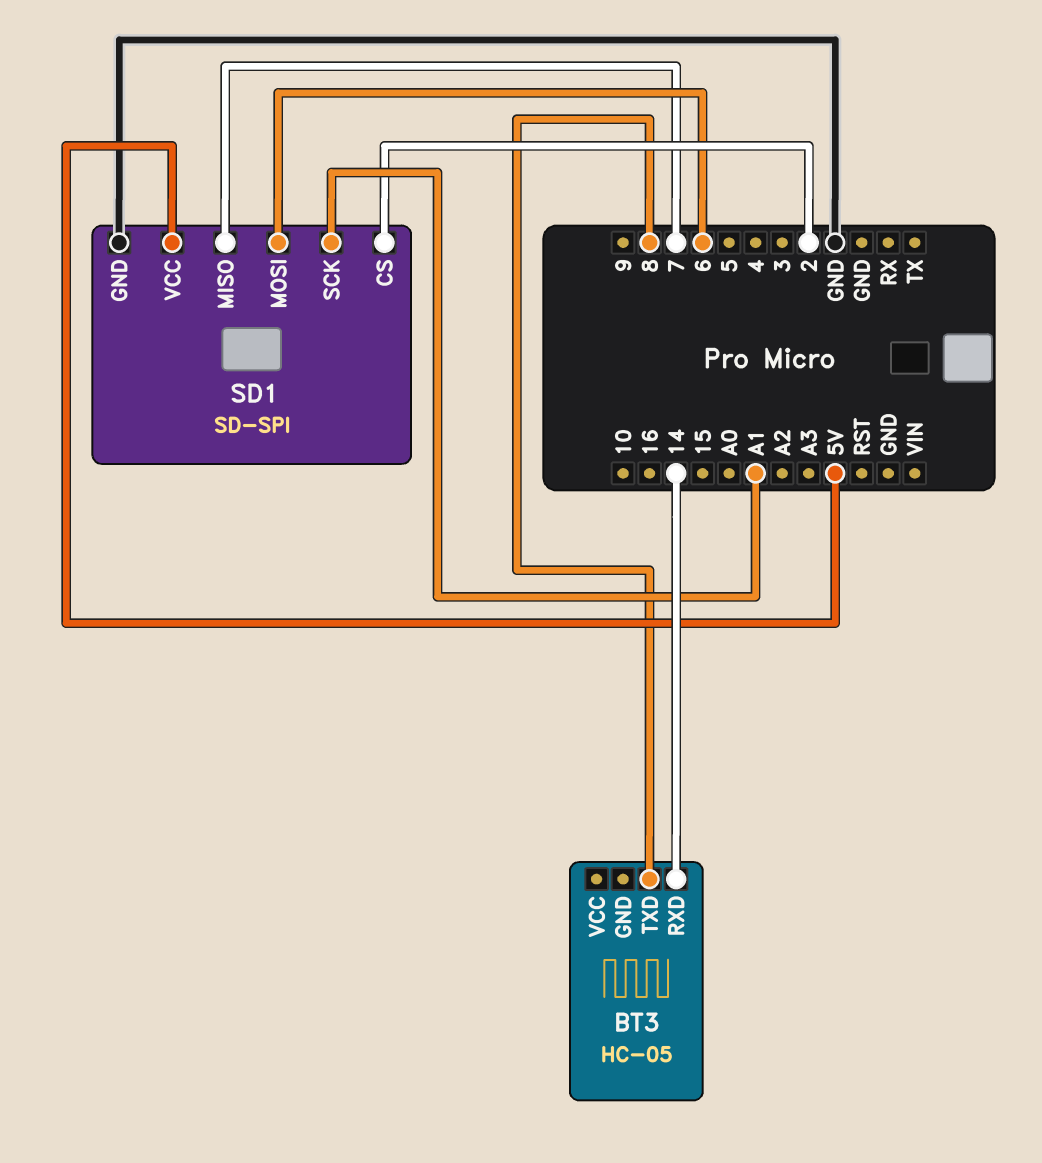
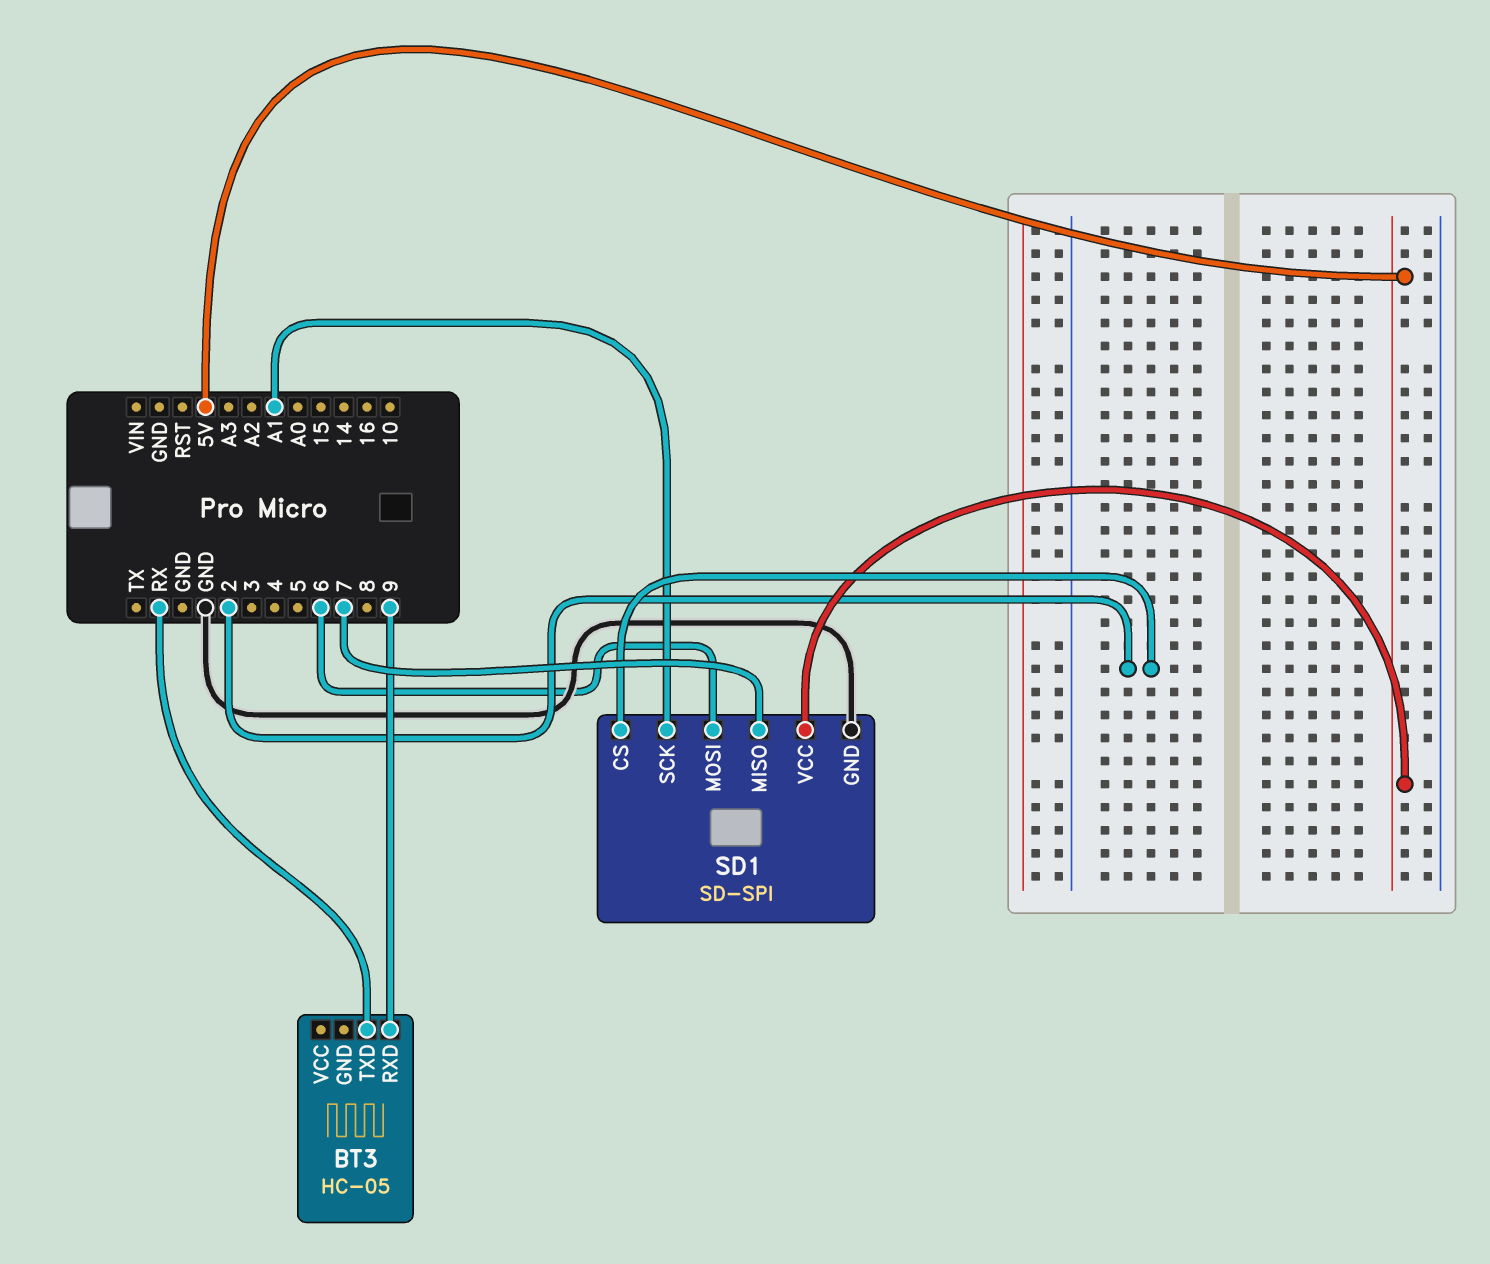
BT3 pin RXD: 14 -> 9
BT3 pin TXD: 8 -> RX

